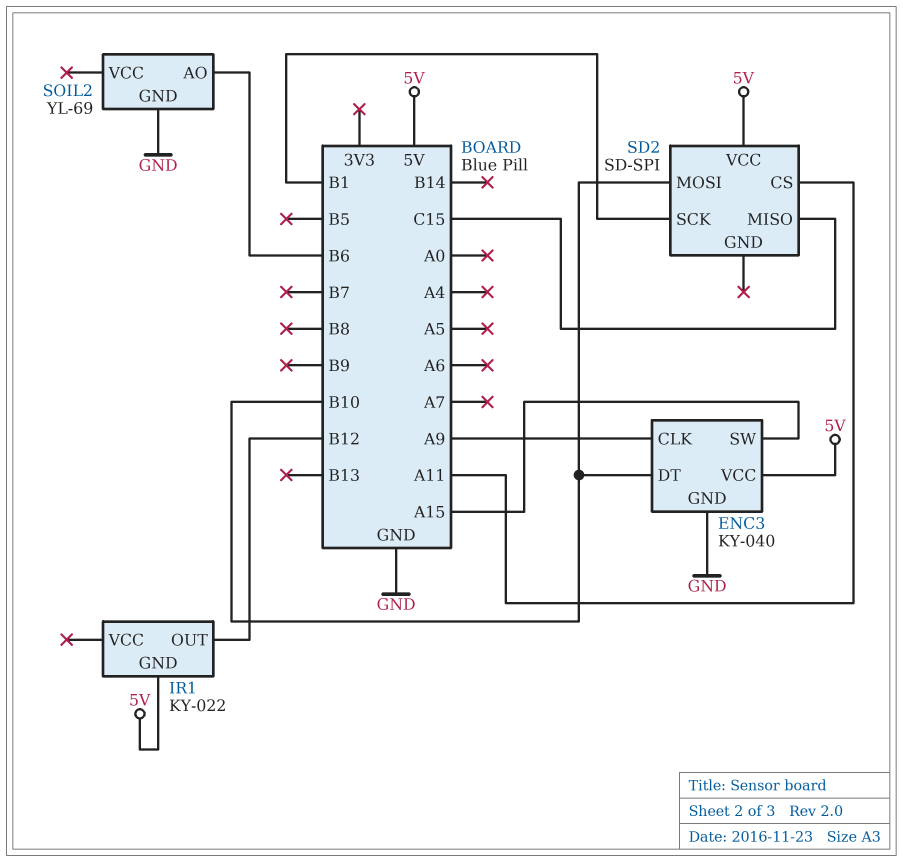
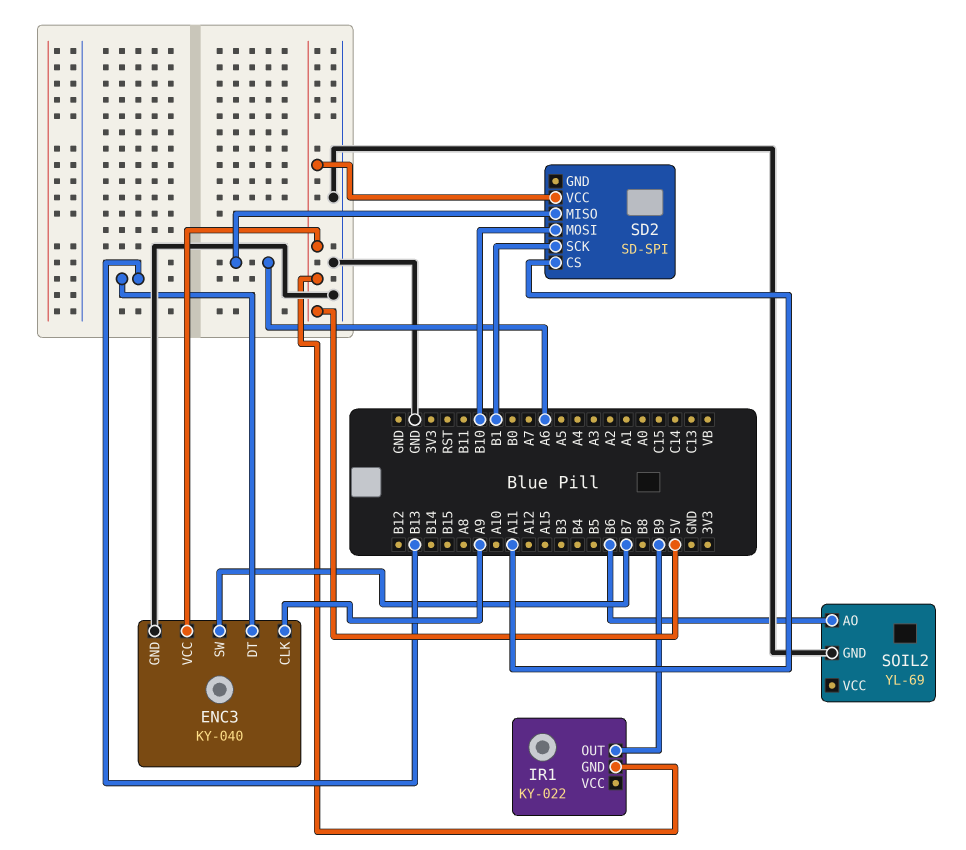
ENC3 pin DT: B10 -> B13
ENC3 pin SW: A15 -> B7
IR1 pin OUT: B12 -> B9
SD2 pin MISO: C15 -> A6

